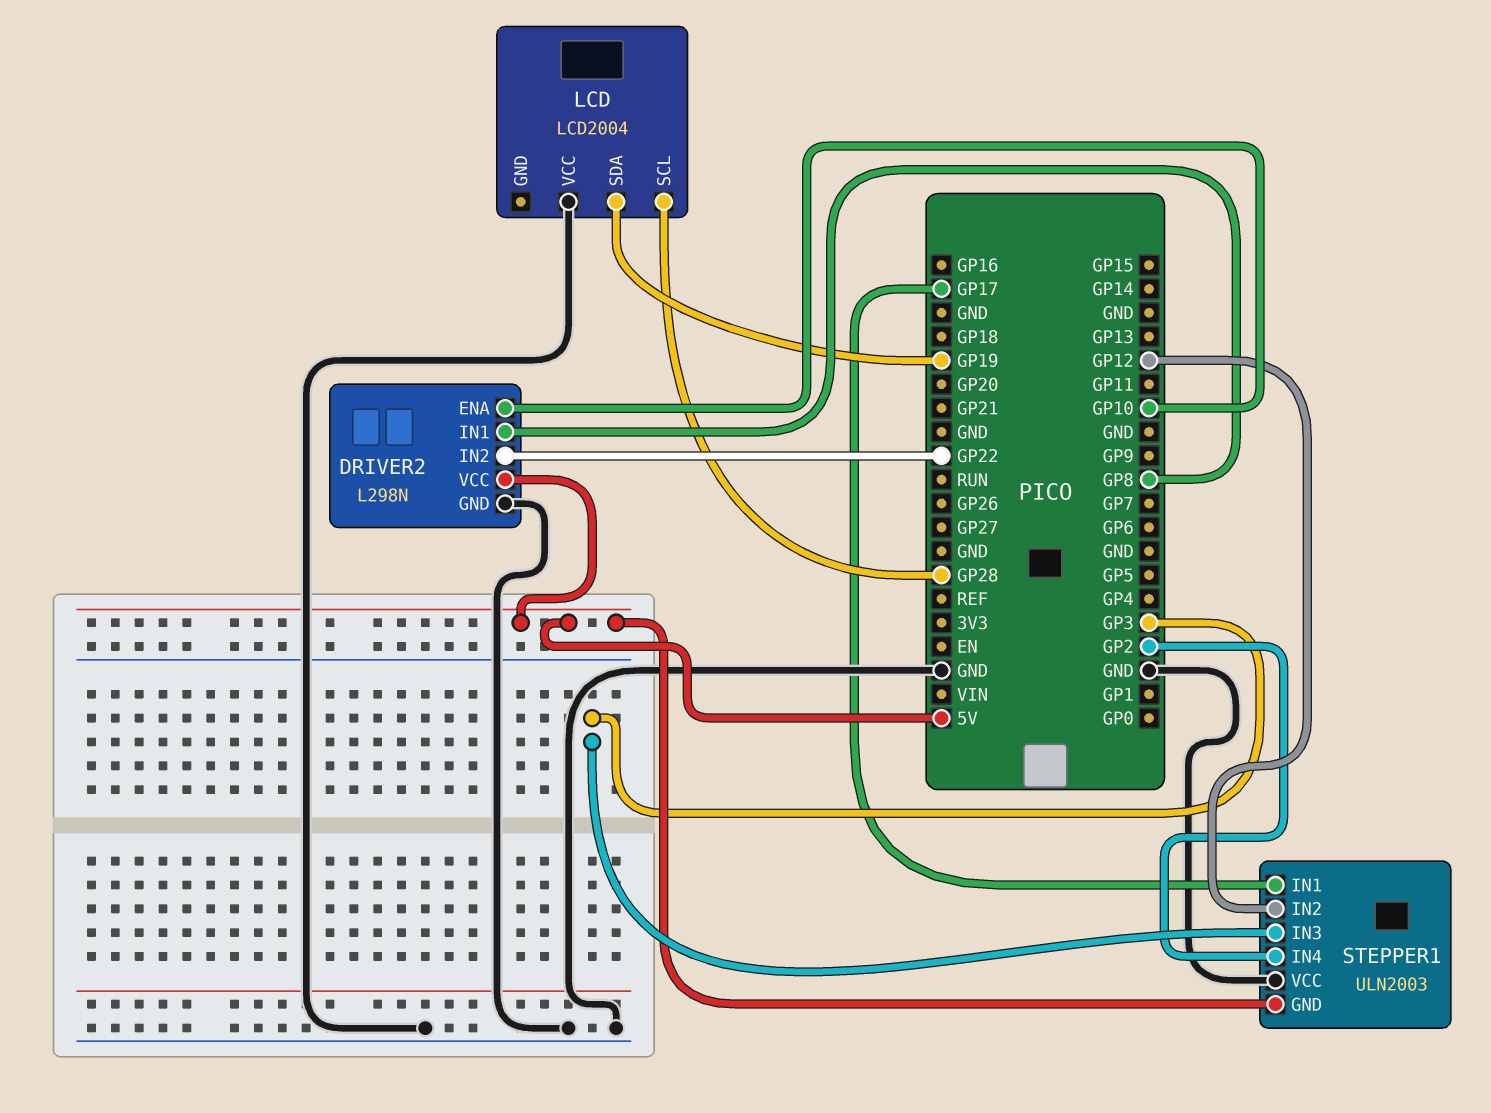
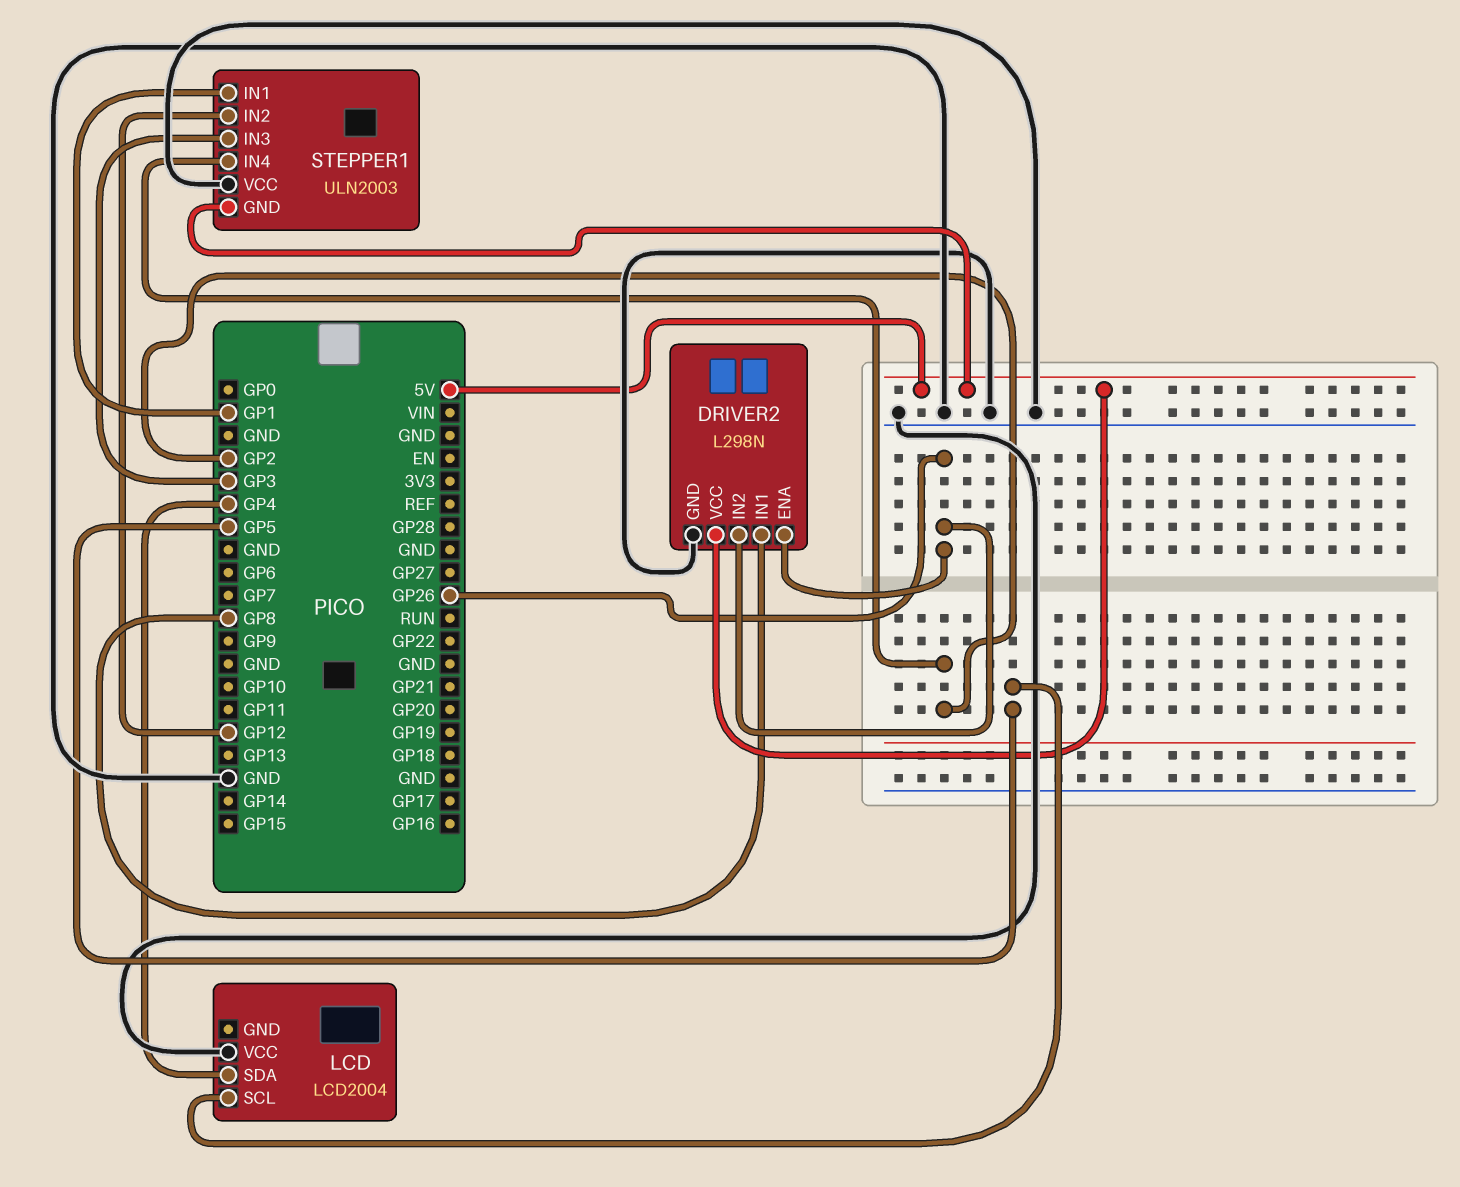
DRIVER2 pin ENA: GP10 -> GP26
DRIVER2 pin IN2: GP22 -> GP26
LCD pin SCL: GP28 -> GP5
LCD pin SDA: GP19 -> GP4
STEPPER1 pin IN1: GP17 -> GP1

